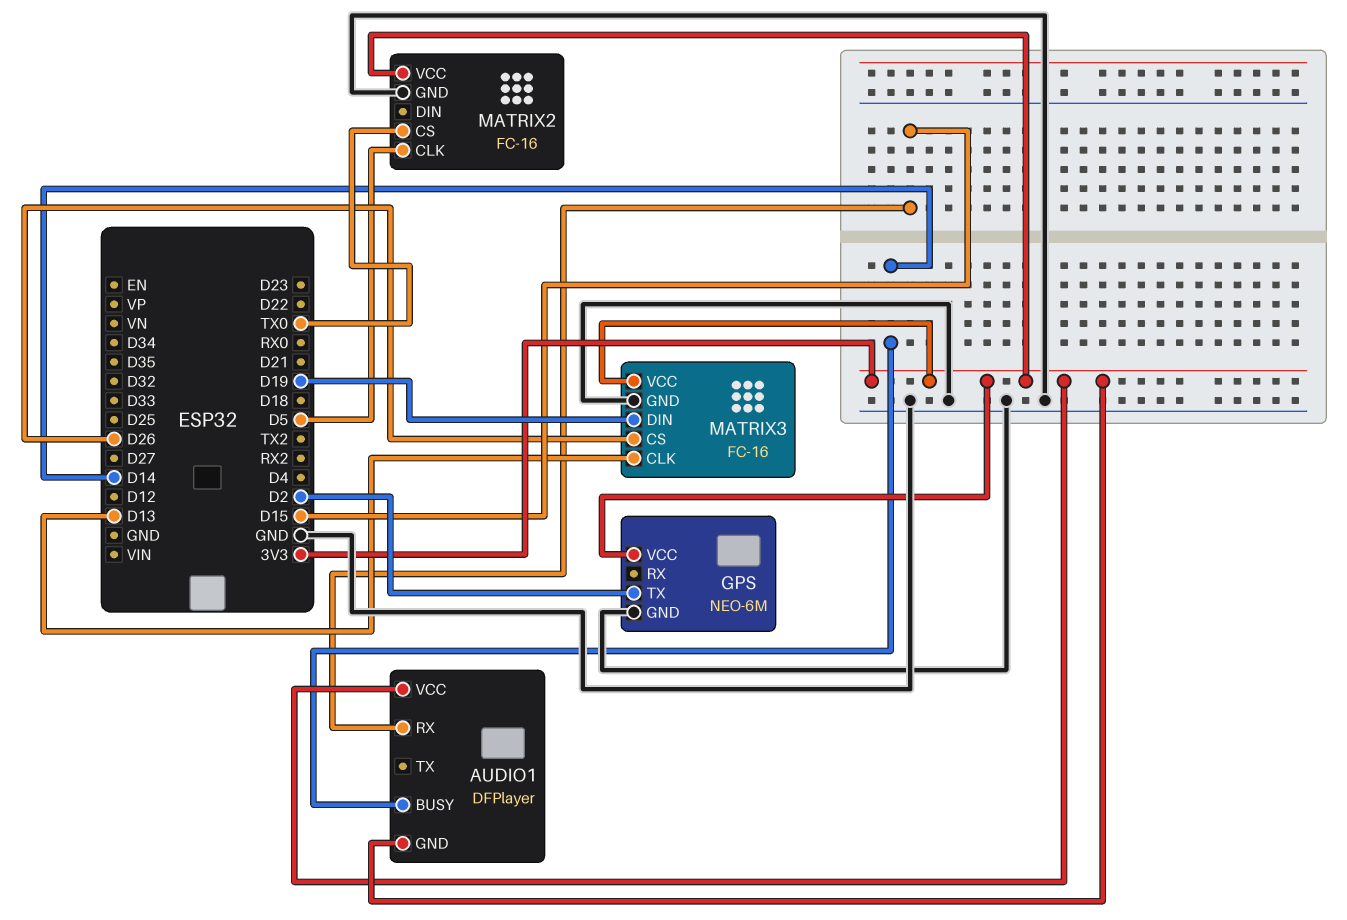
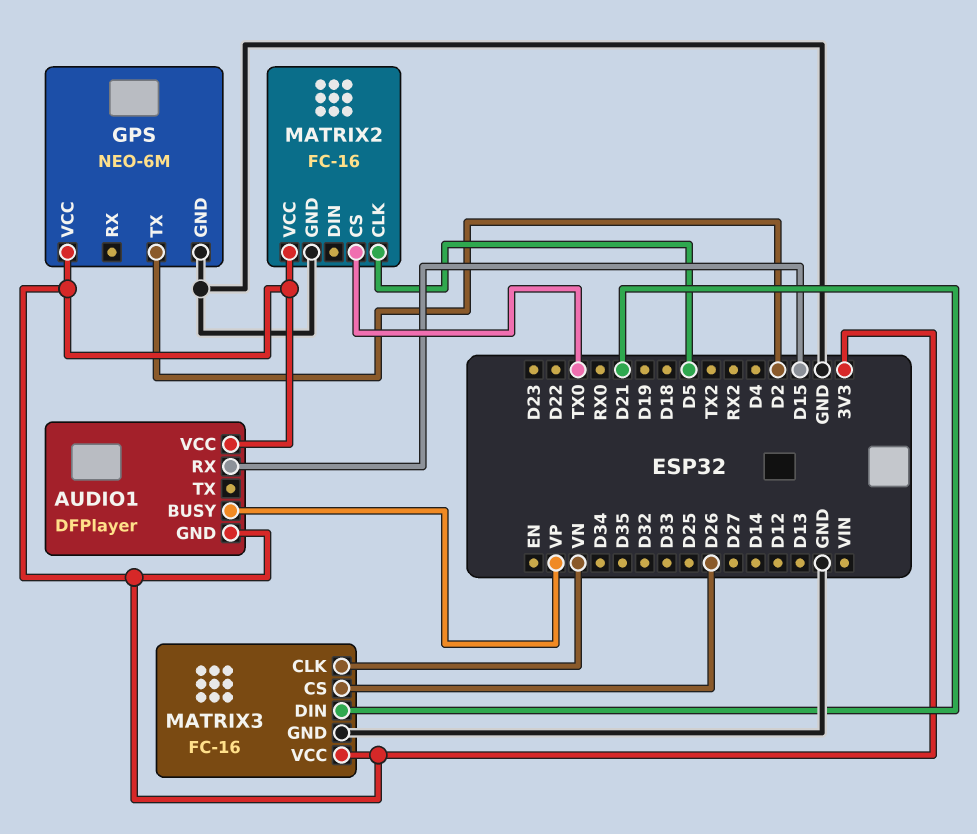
AUDIO1 pin BUSY: D14 -> VP
MATRIX3 pin CLK: D13 -> VN
MATRIX3 pin DIN: D19 -> D21

